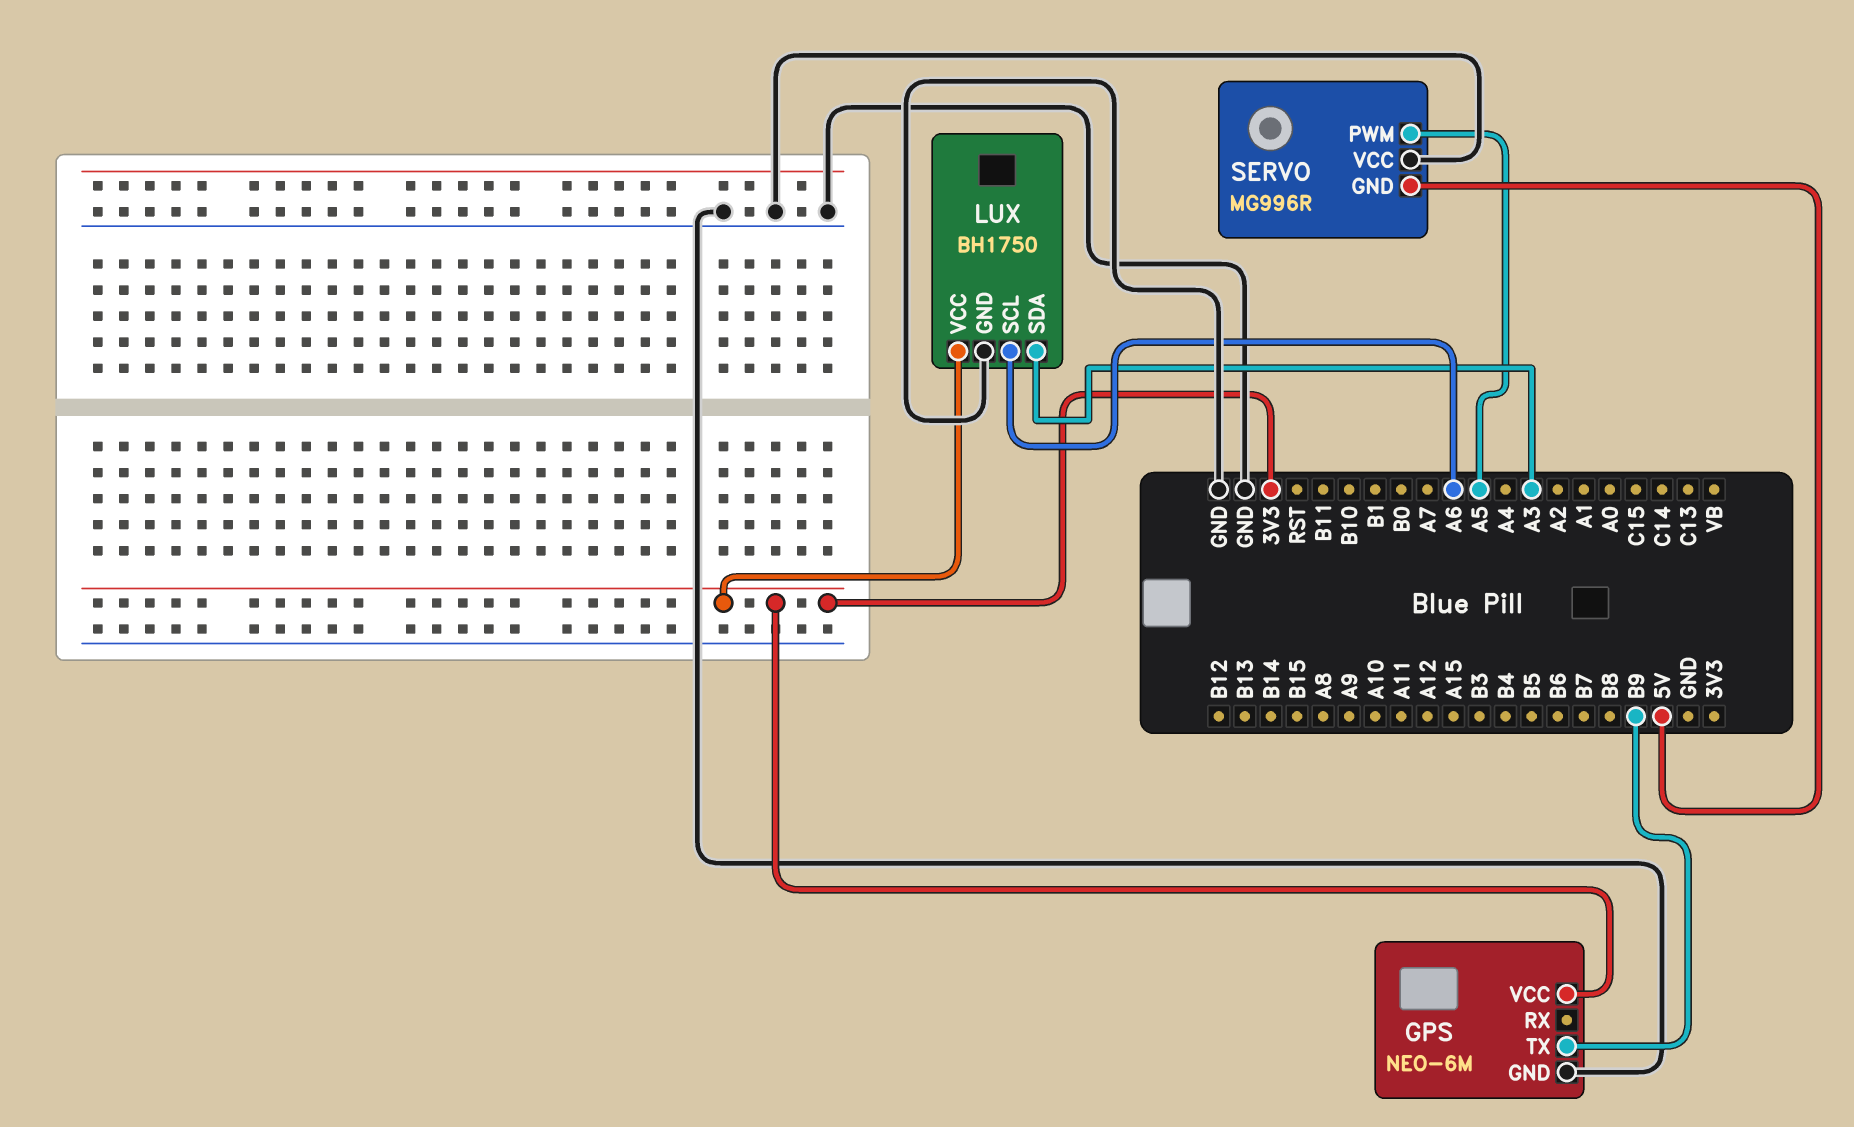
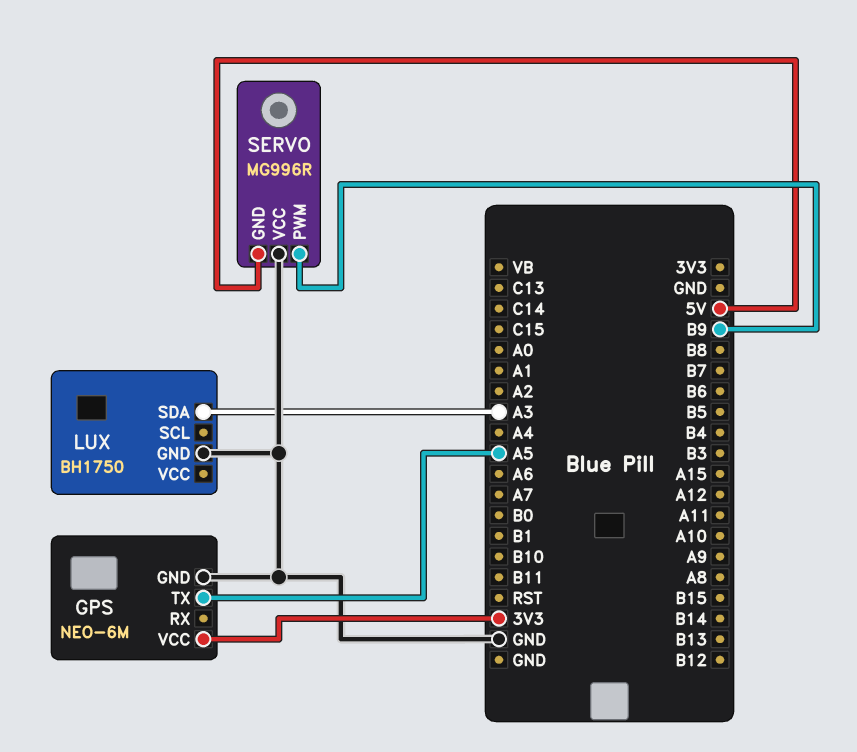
GPS pin TX: B9 -> A5
LUX pin SCL: A6 -> none
LUX pin VCC: 3V3 -> none
SERVO pin PWM: A5 -> B9

